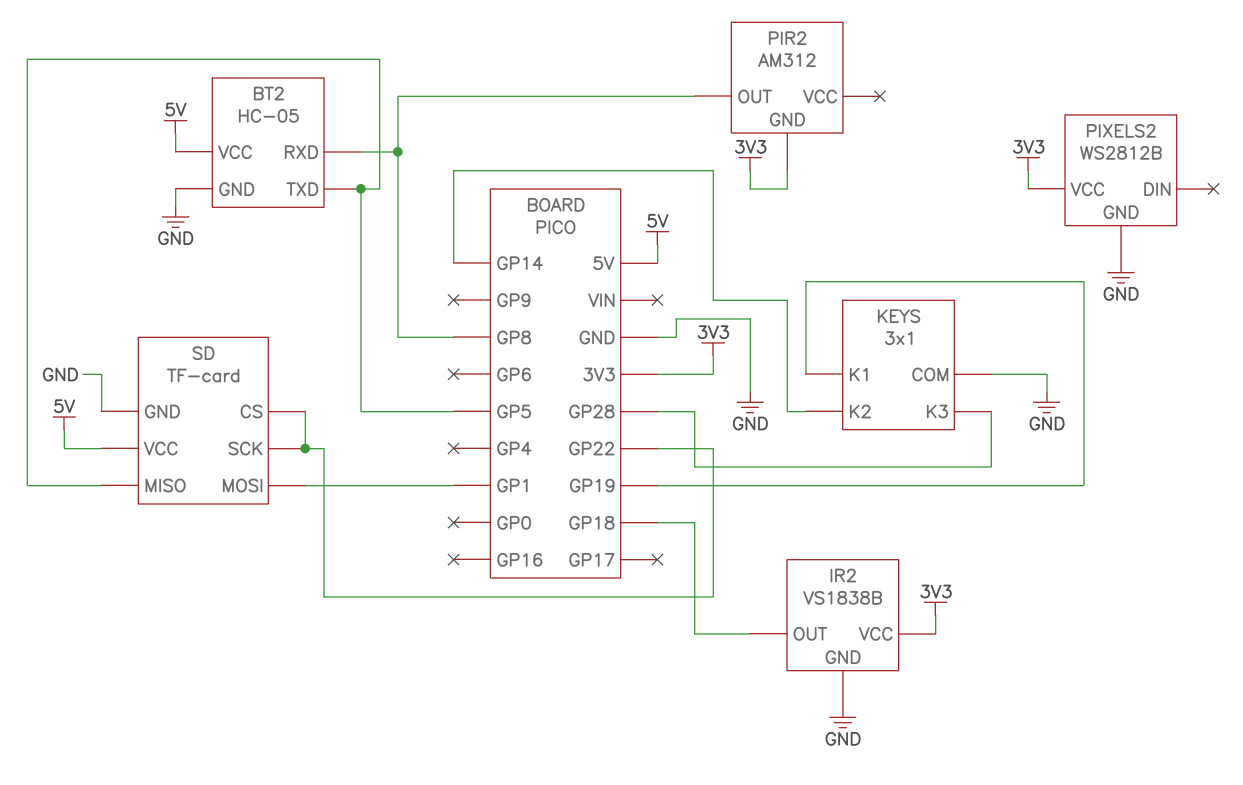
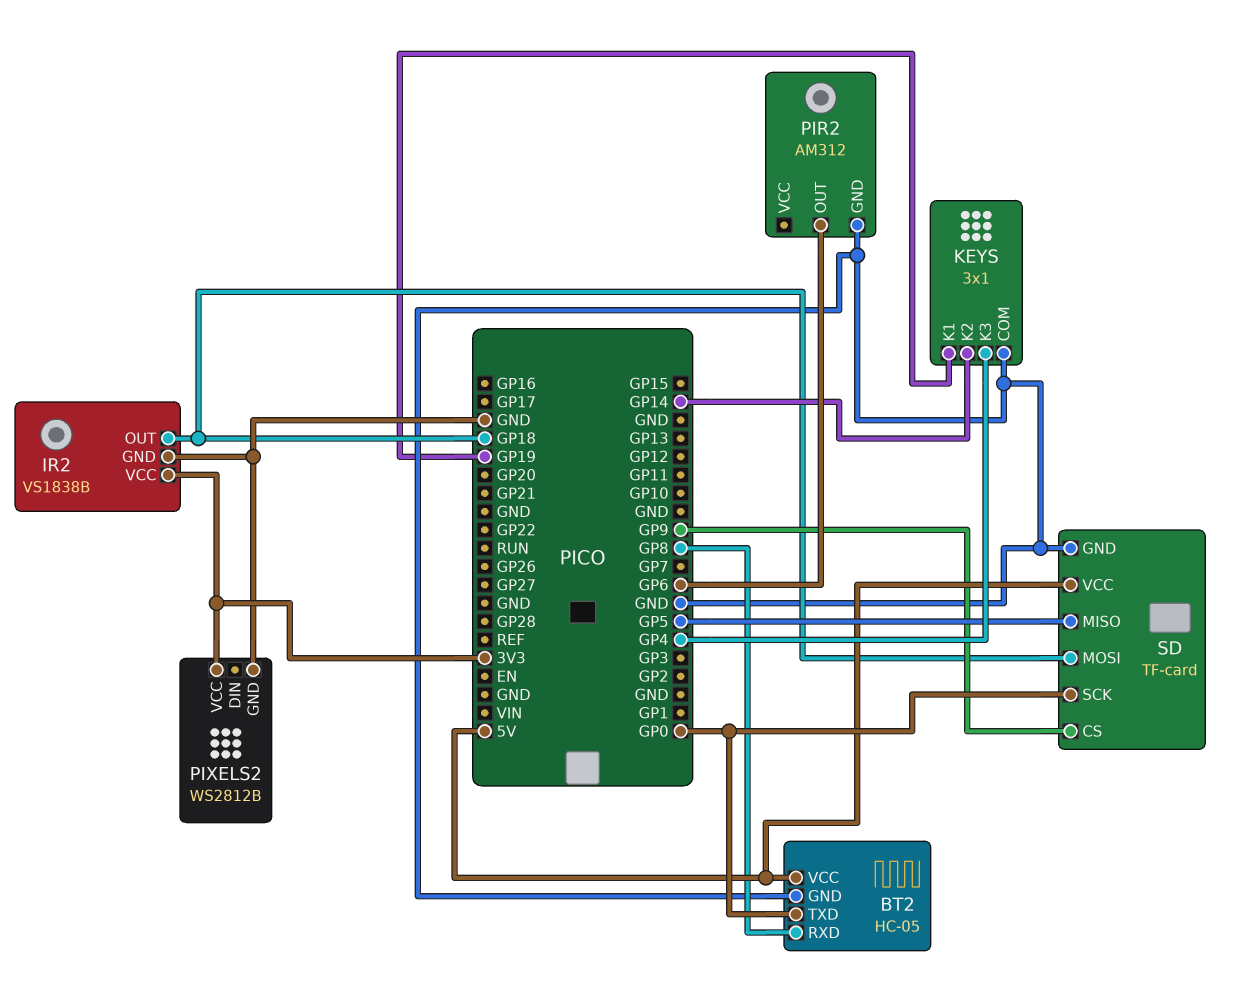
BT2 pin TXD: GP5 -> GP0
KEYS pin K3: GP28 -> GP4
PIR2 pin GND: 3V3 -> GND
PIR2 pin OUT: GP8 -> GP6
SD pin CS: GP22 -> GP9
SD pin MOSI: GP1 -> GP18
SD pin SCK: GP22 -> GP0

